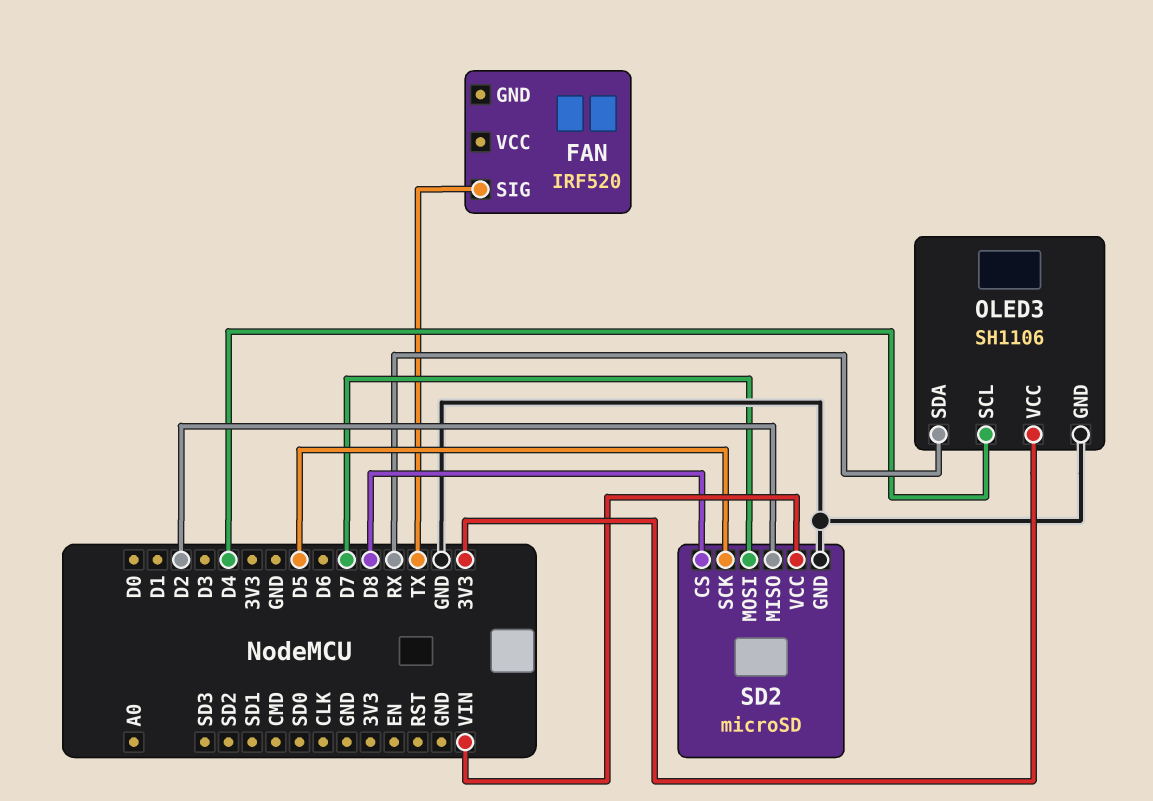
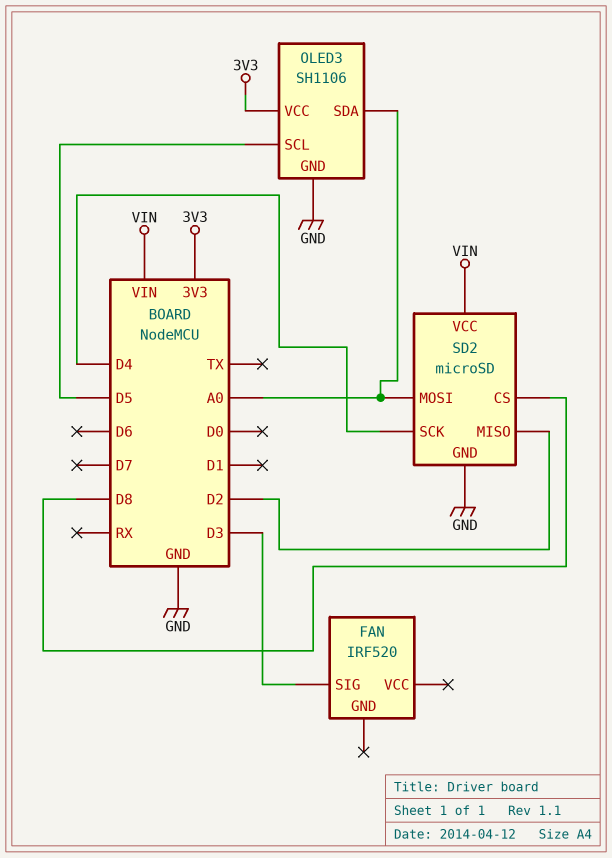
FAN pin SIG: TX -> D3
OLED3 pin SCL: D4 -> D5
OLED3 pin SDA: RX -> A0
SD2 pin MOSI: D7 -> A0
SD2 pin SCK: D5 -> D4

